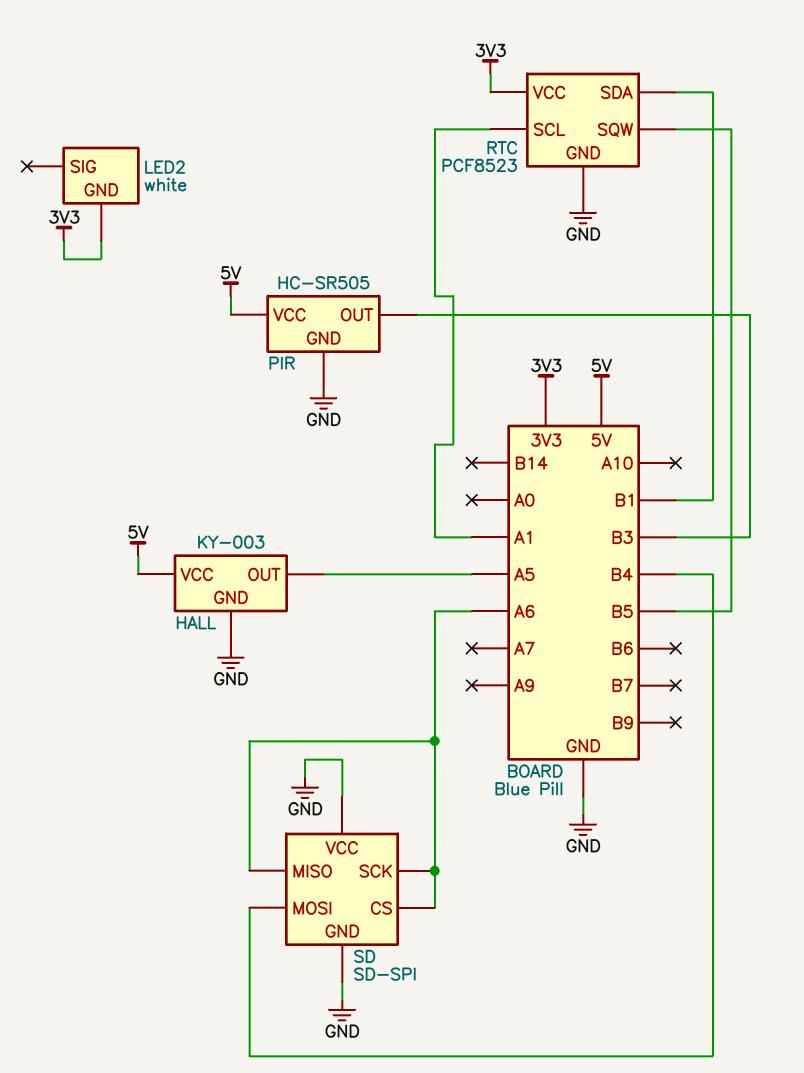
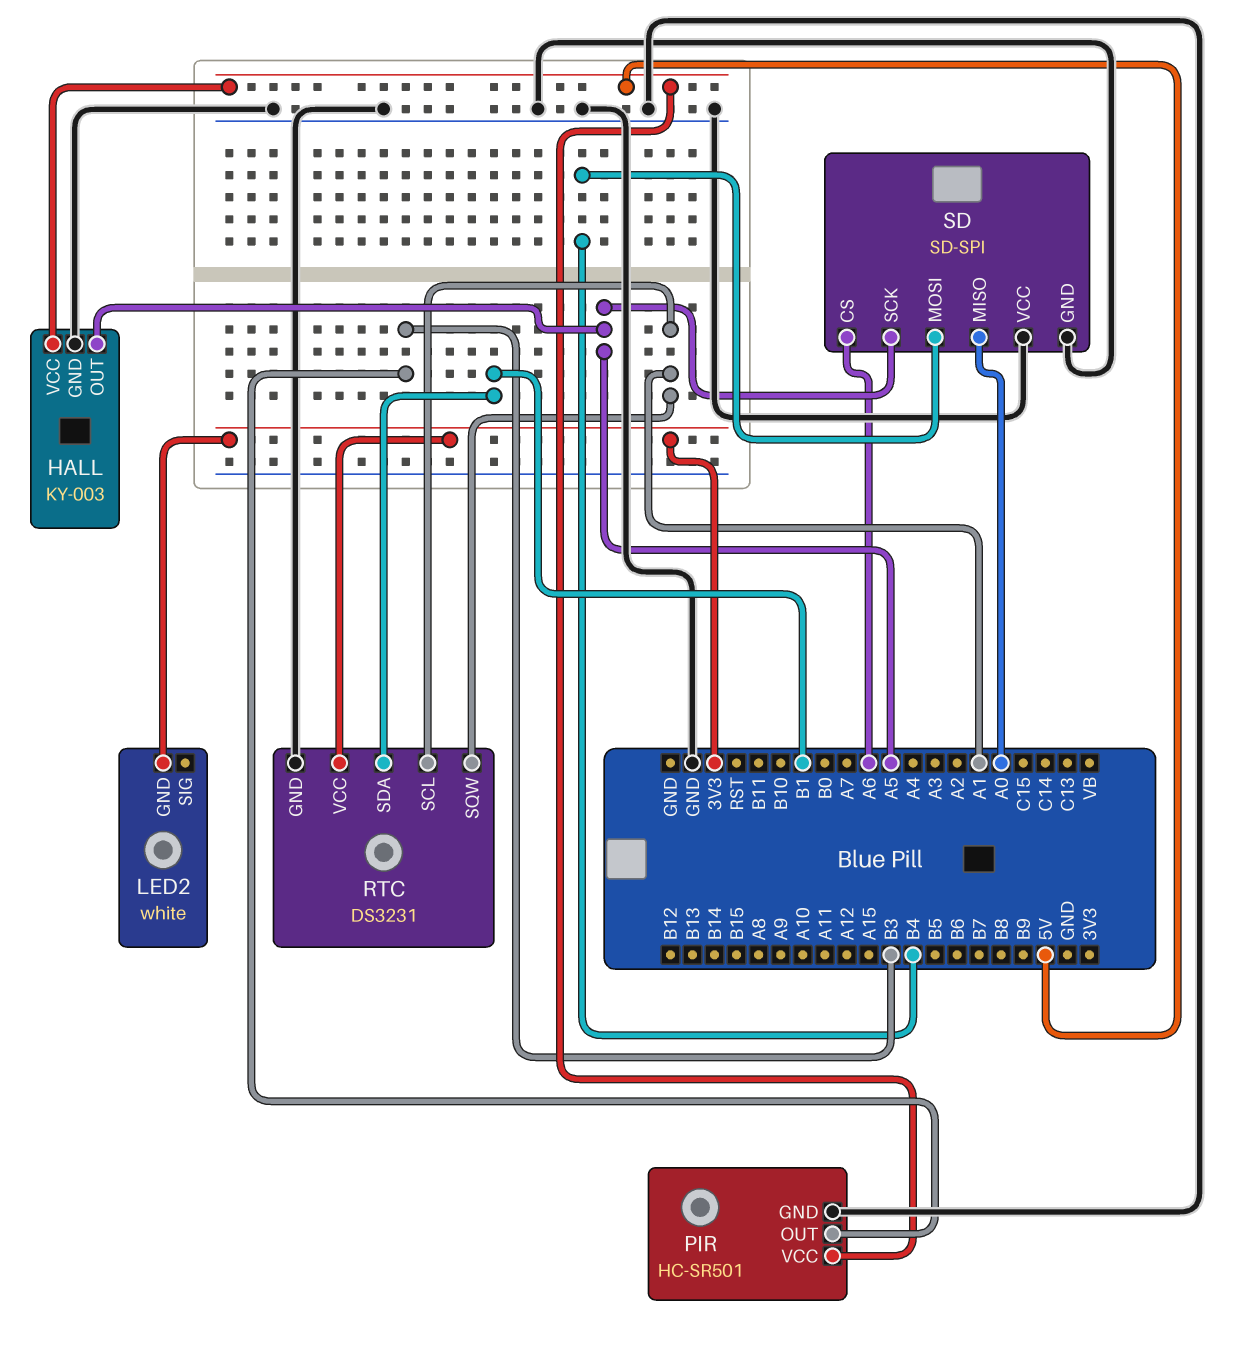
PIR: HC-SR505 -> HC-SR501
RTC: PCF8523 -> DS3231
RTC pin SQW: B5 -> A1
SD pin MISO: A6 -> A0
SD pin SCK: A6 -> A5

